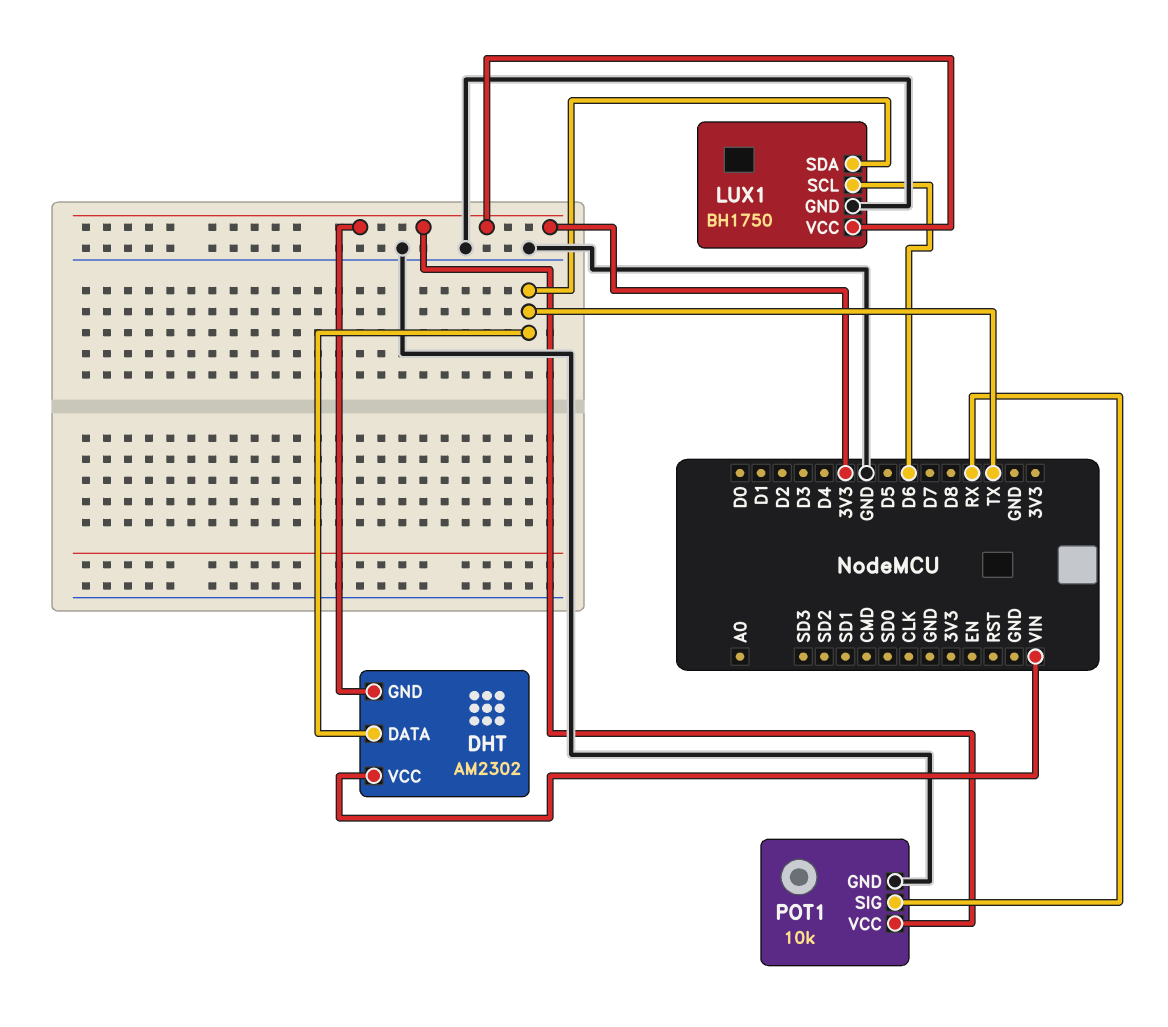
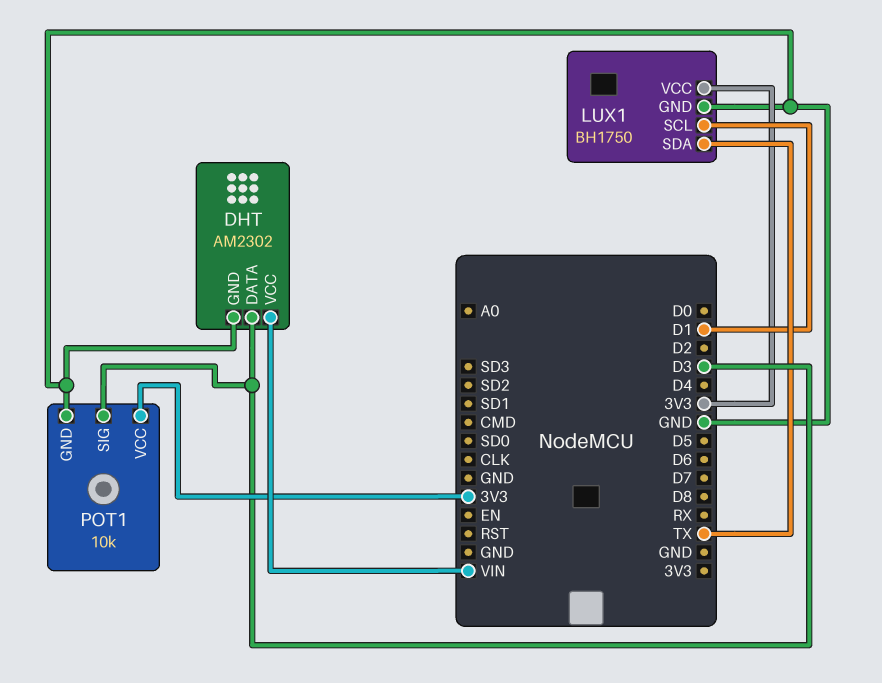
DHT pin DATA: TX -> D3
DHT pin GND: 3V3 -> GND
LUX1 pin SCL: D6 -> D1
POT1 pin SIG: RX -> D3

